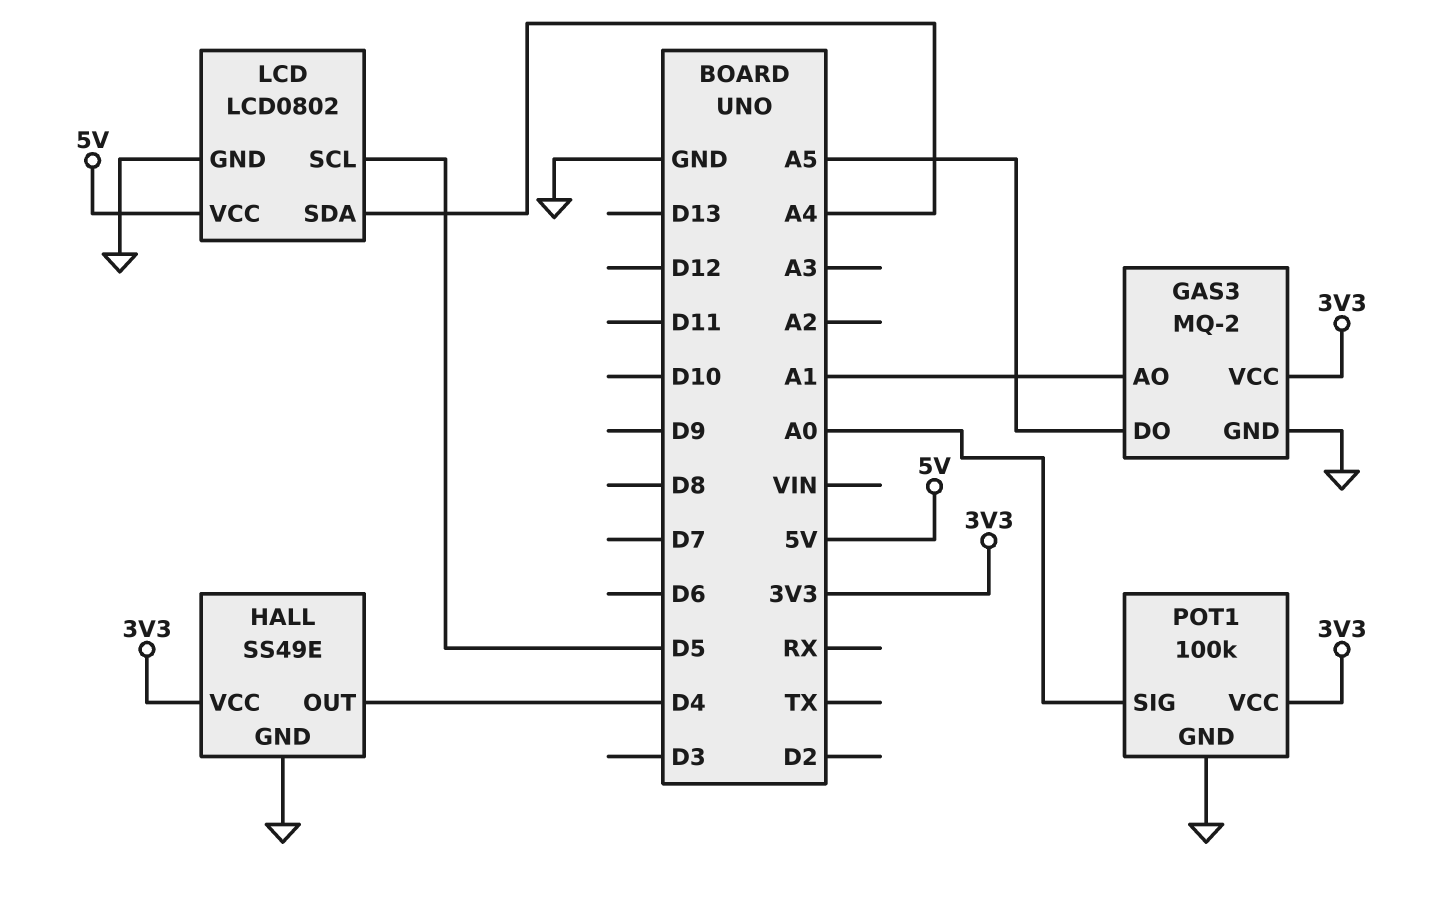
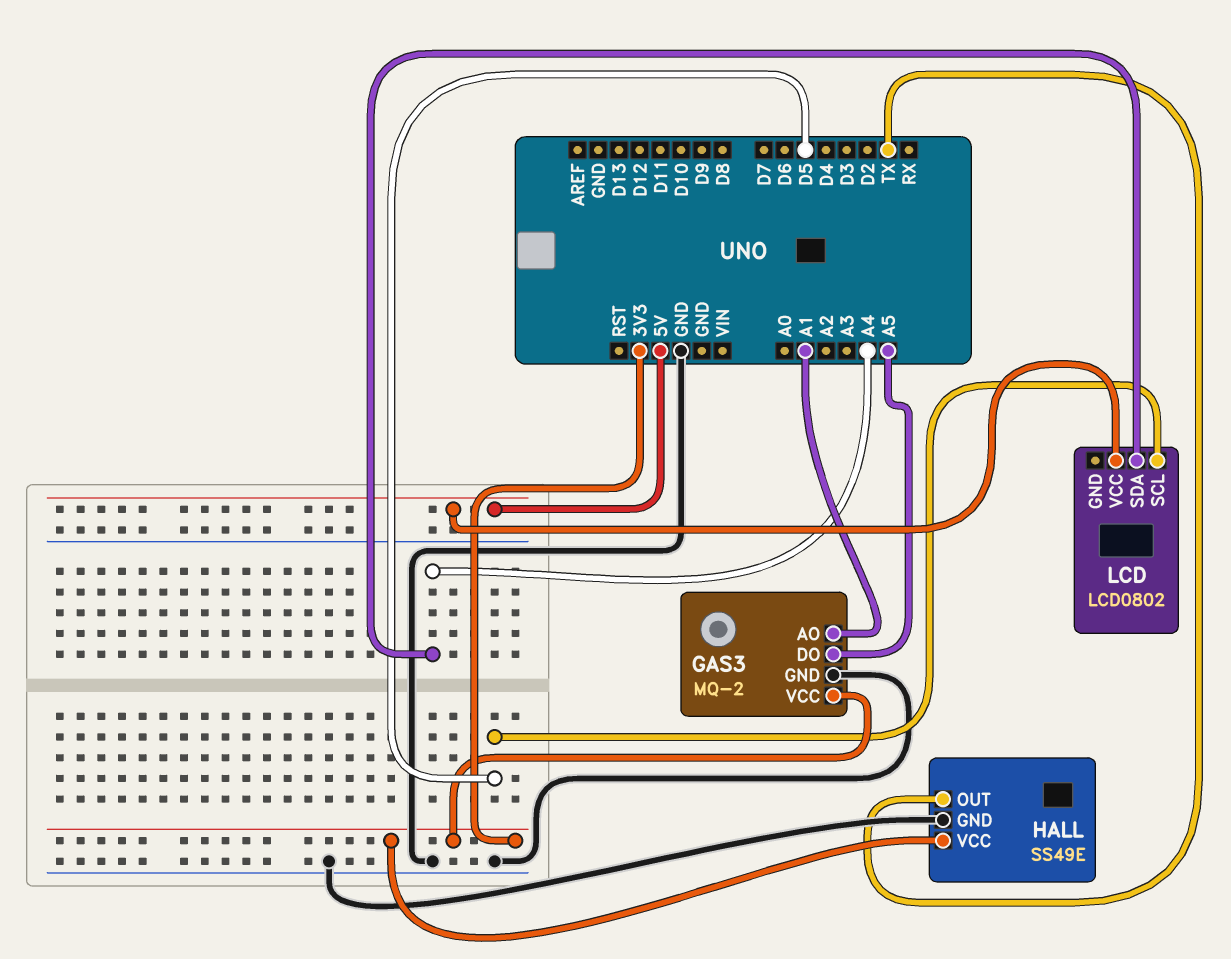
HALL pin OUT: D4 -> TX
LCD pin GND: GND -> none
POT1: 100k -> none
POT1 pin GND: GND -> none
POT1 pin SIG: A0 -> none
POT1 pin VCC: 3V3 -> none

